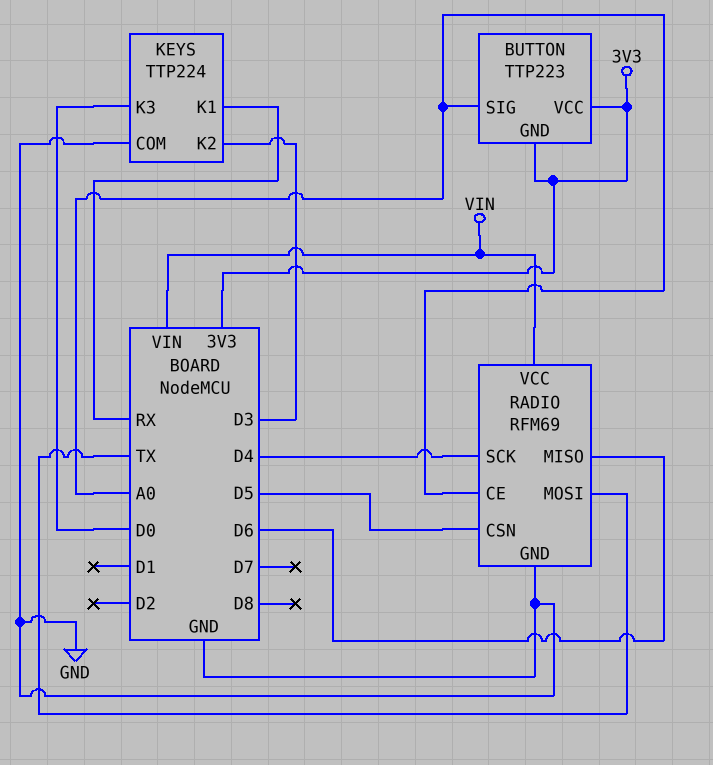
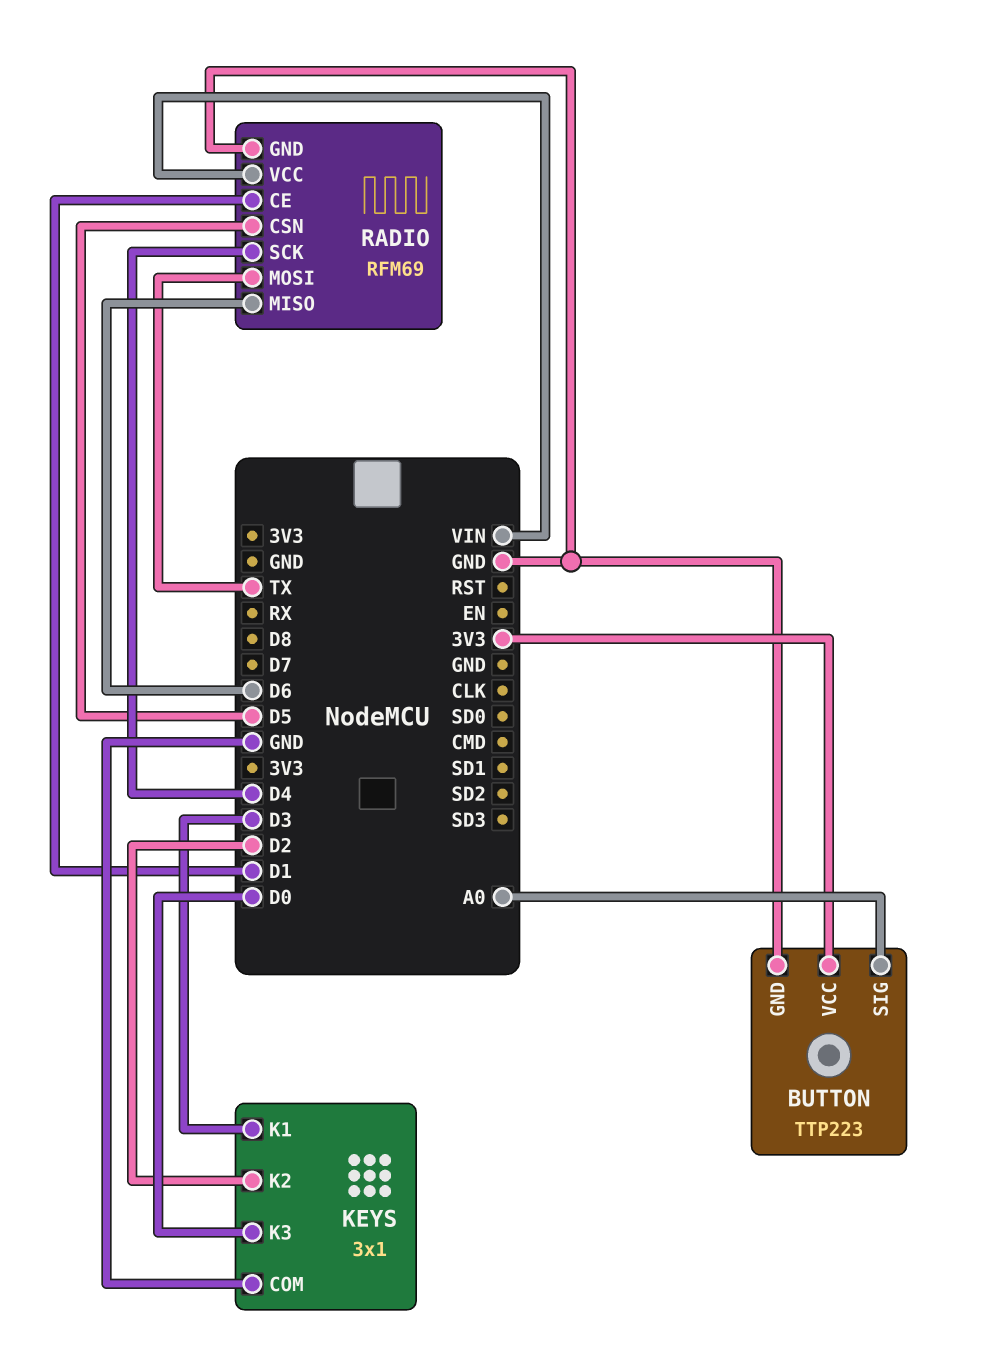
BUTTON pin GND: 3V3 -> GND
KEYS: TTP224 -> 3x1
KEYS pin K1: RX -> D3
KEYS pin K2: D3 -> D2
RADIO pin CE: A0 -> D1

